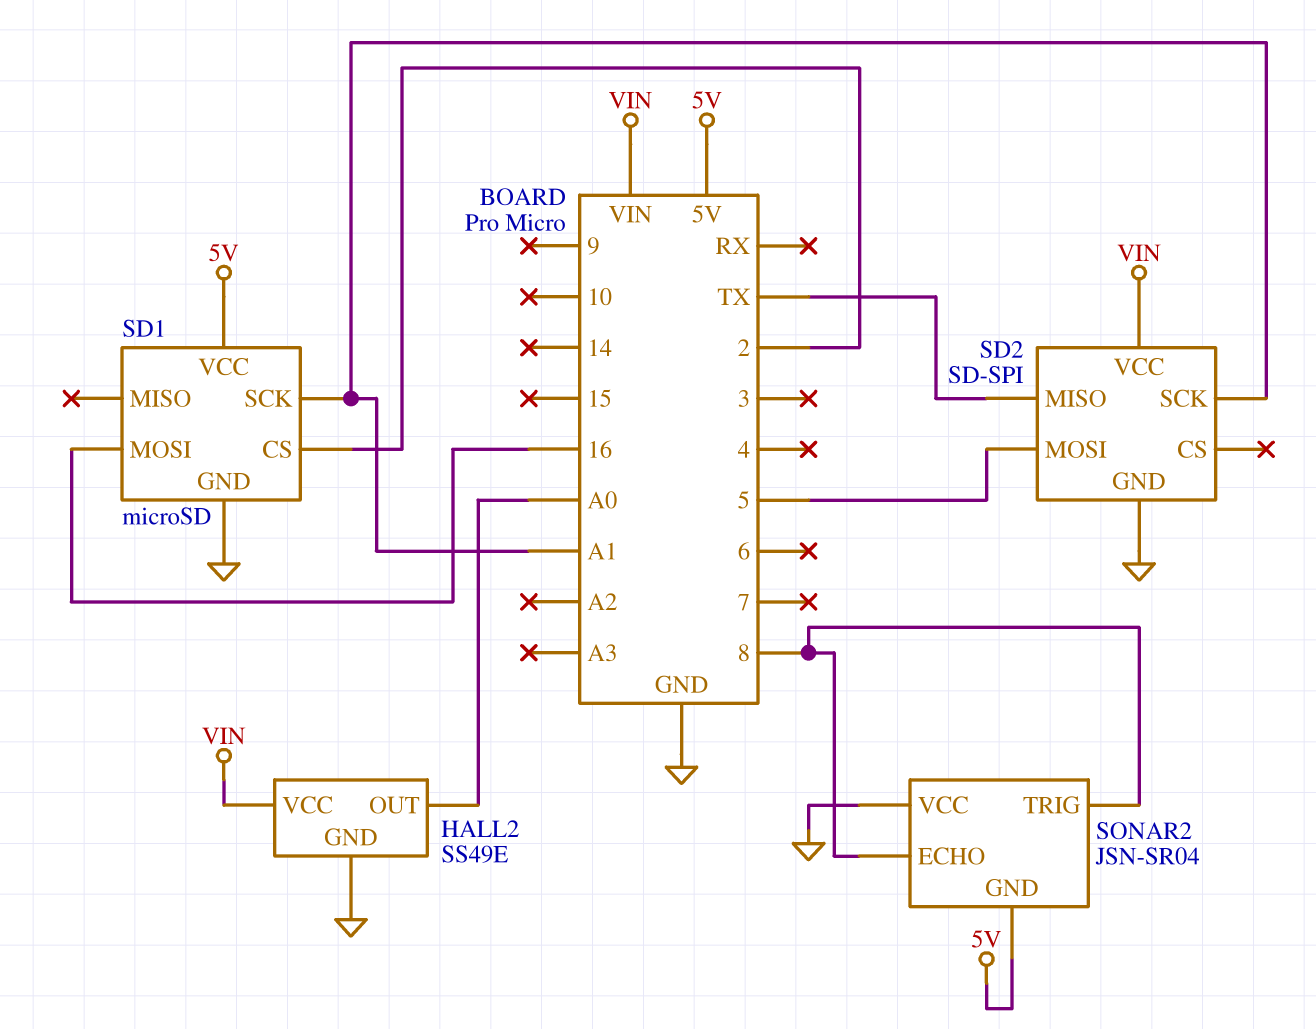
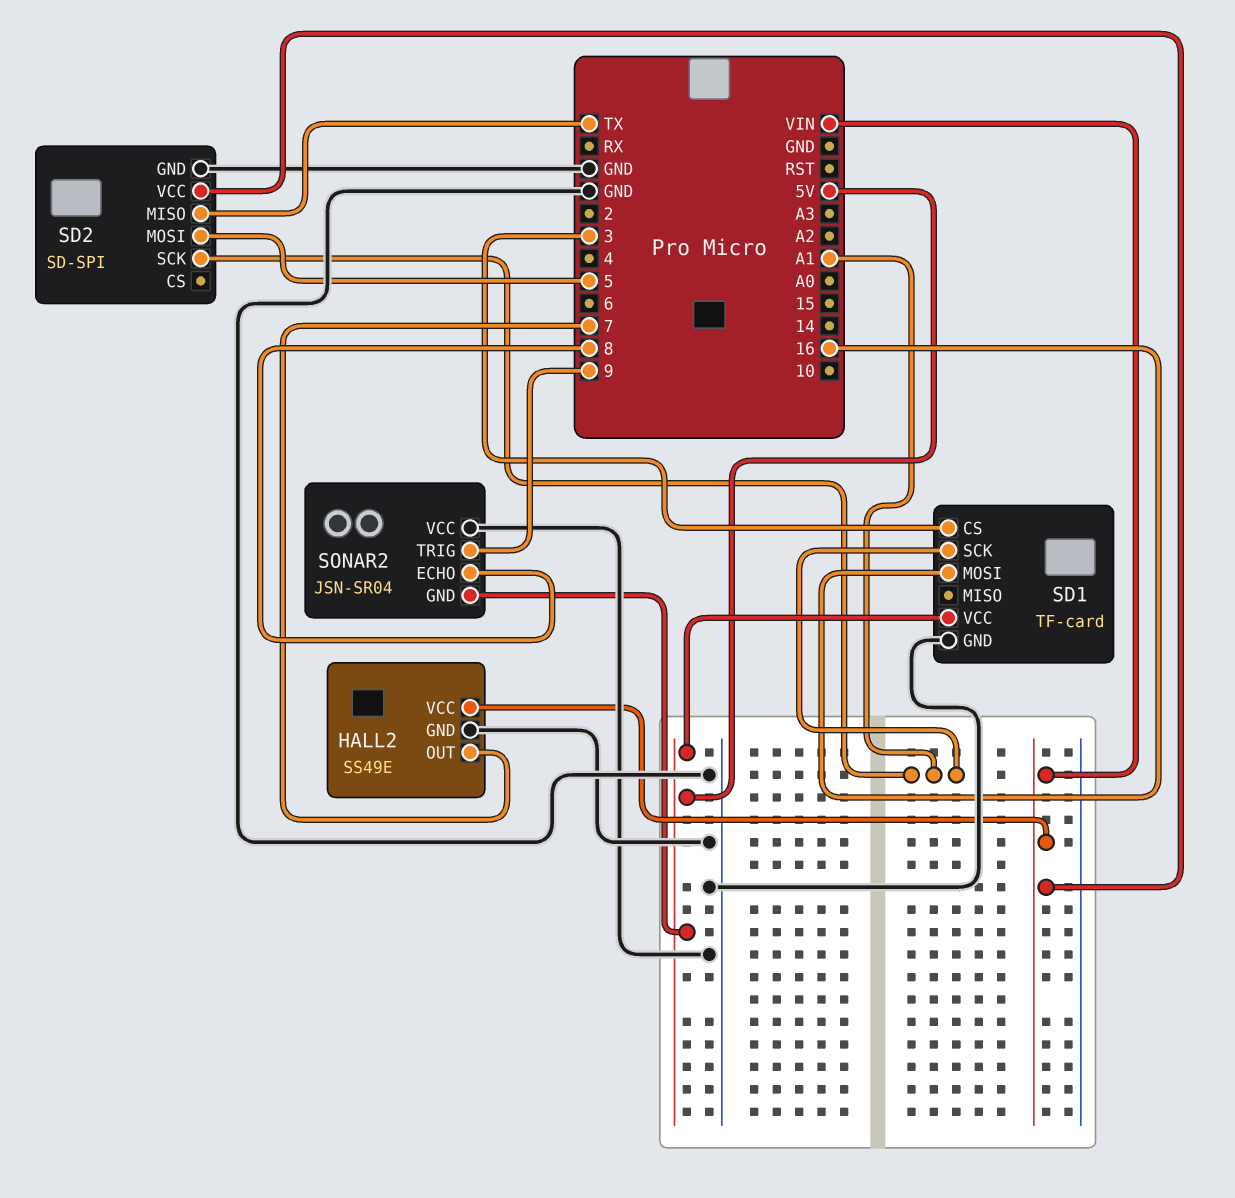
HALL2 pin OUT: A0 -> 7
SD1: microSD -> TF-card
SD1 pin CS: 2 -> 3
SONAR2 pin TRIG: 8 -> 9

